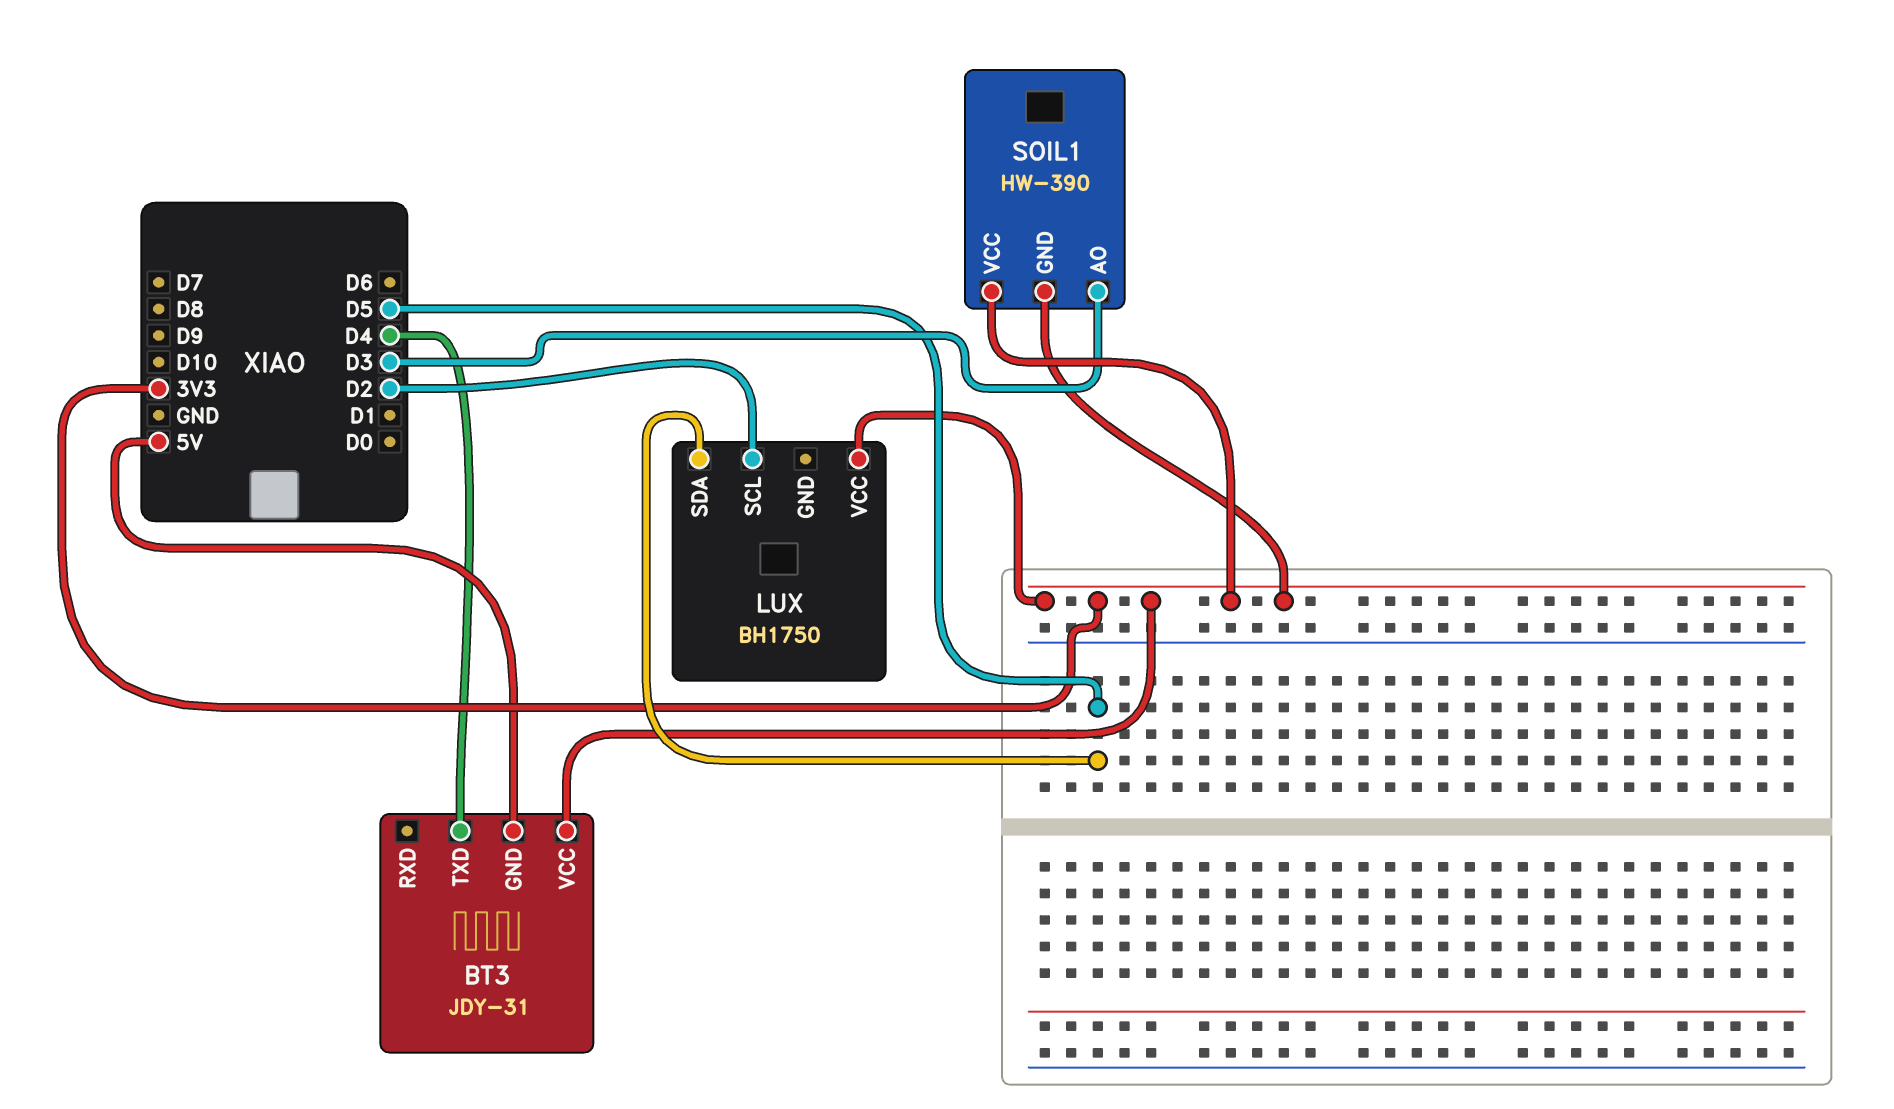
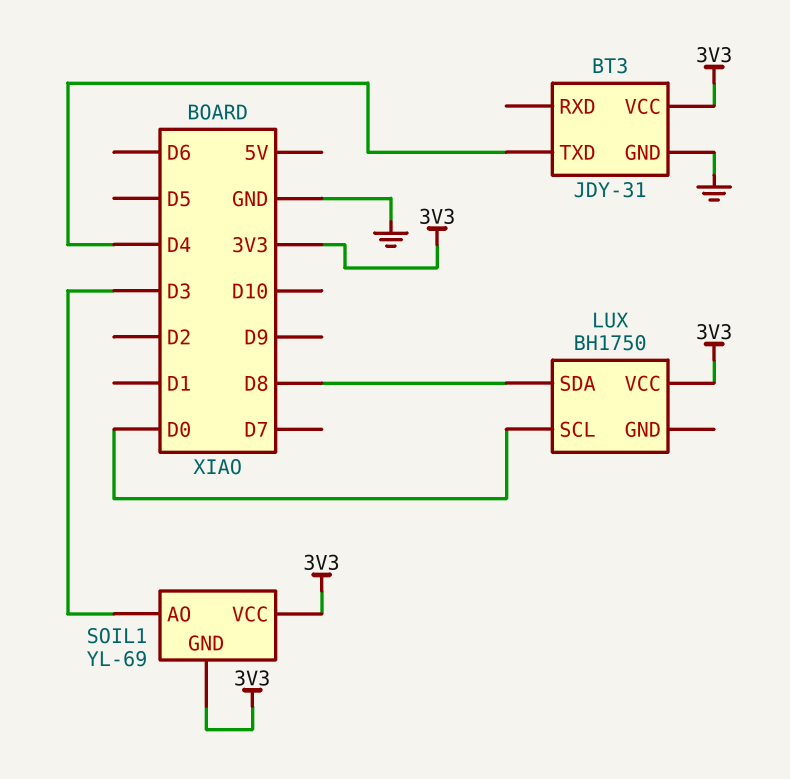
BT3 pin GND: 5V -> GND
LUX pin SCL: D2 -> D0
LUX pin SDA: D5 -> D8
SOIL1: HW-390 -> YL-69

